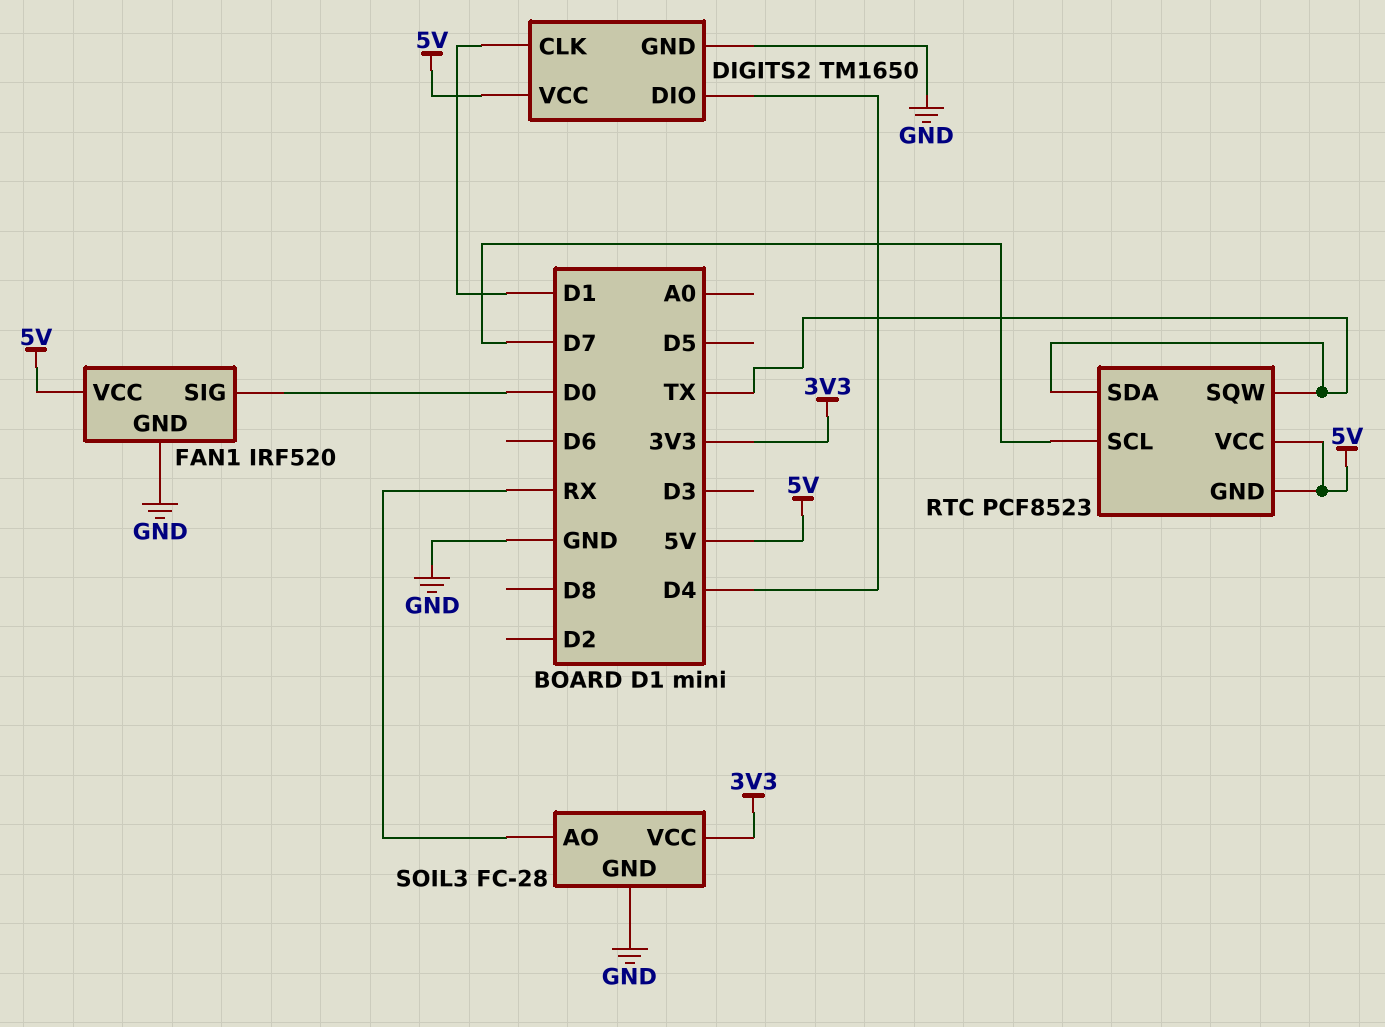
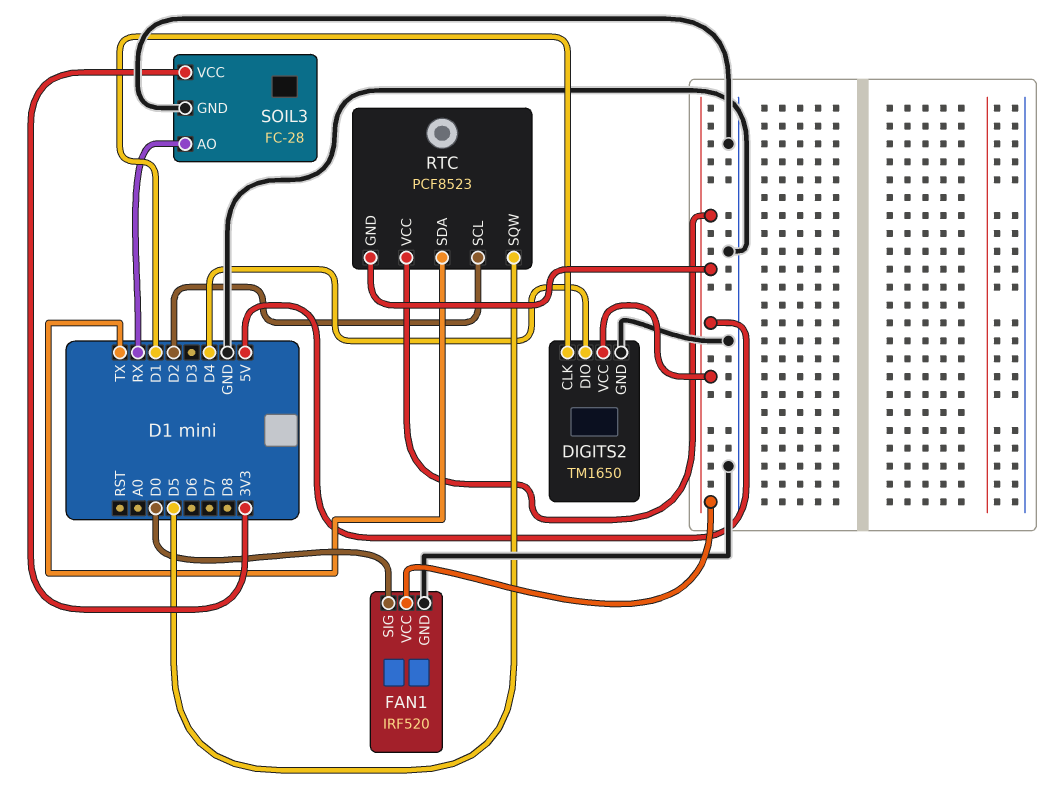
RTC pin SCL: D7 -> D2
RTC pin SQW: TX -> D5

